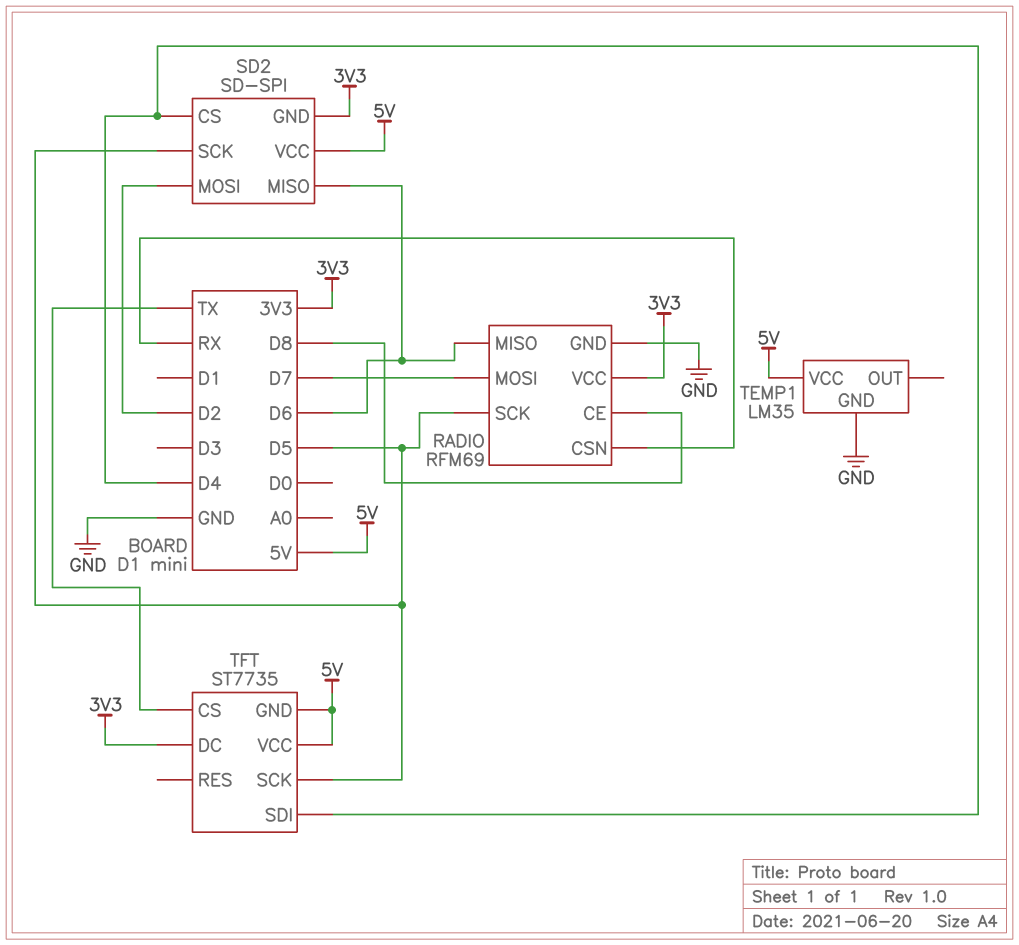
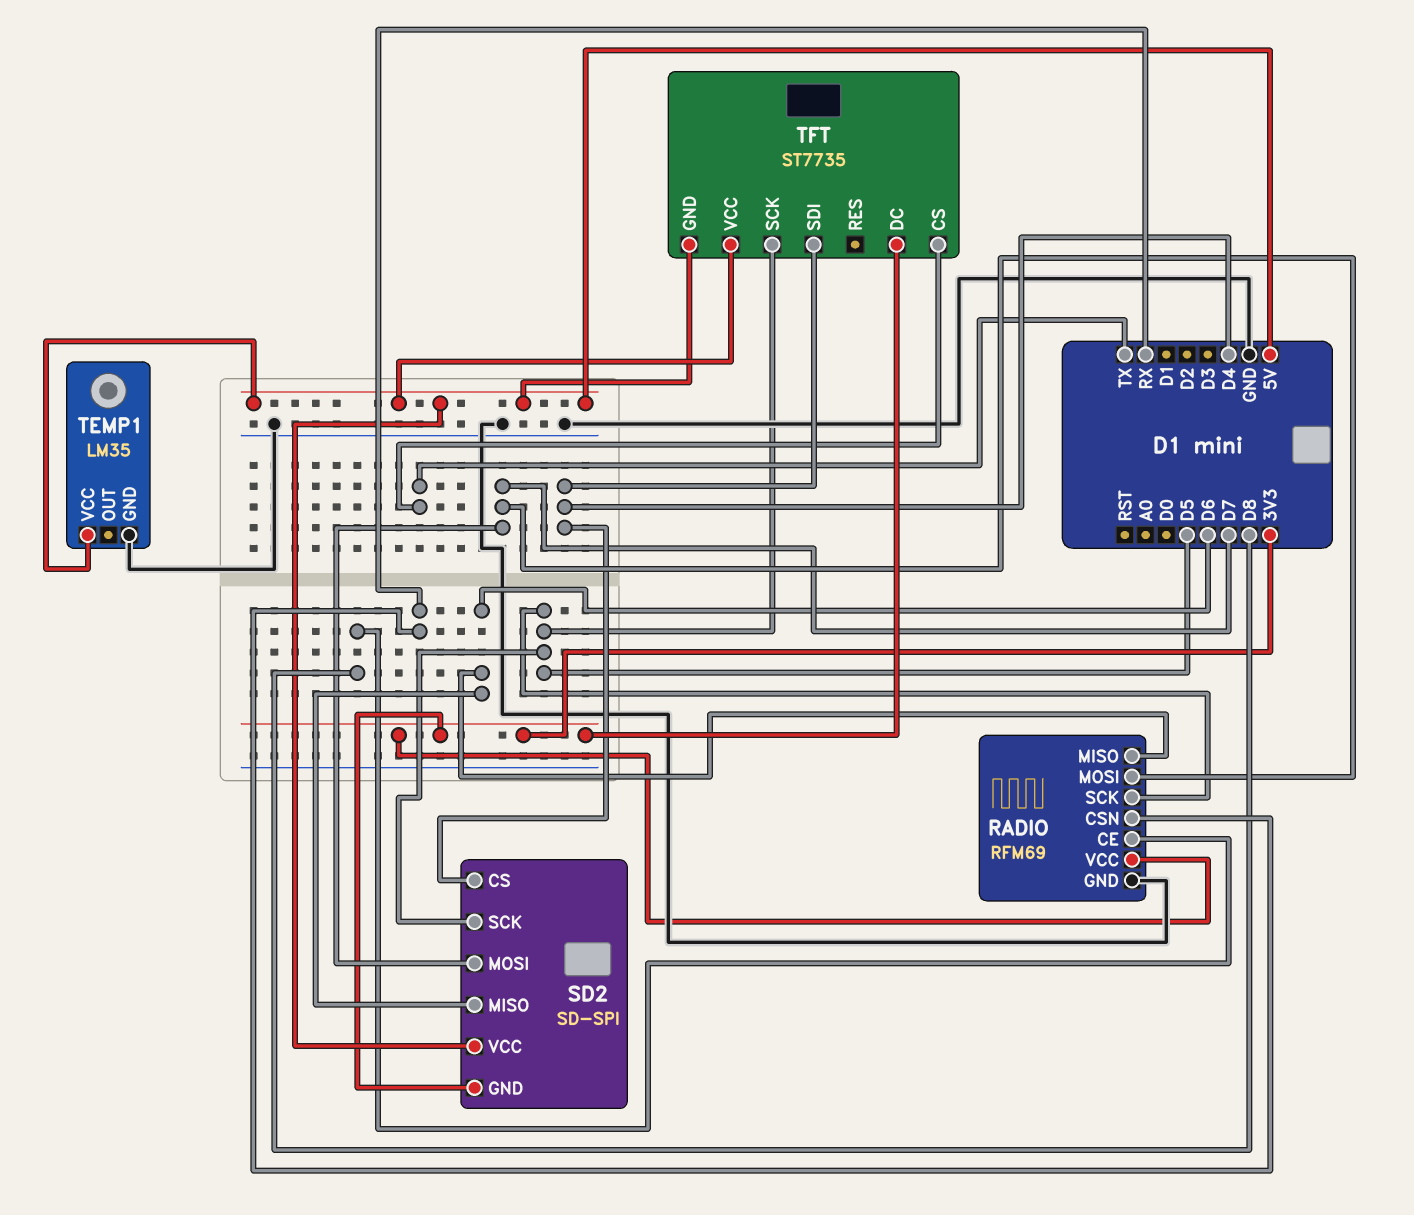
SD2 pin MOSI: D2 -> D7

